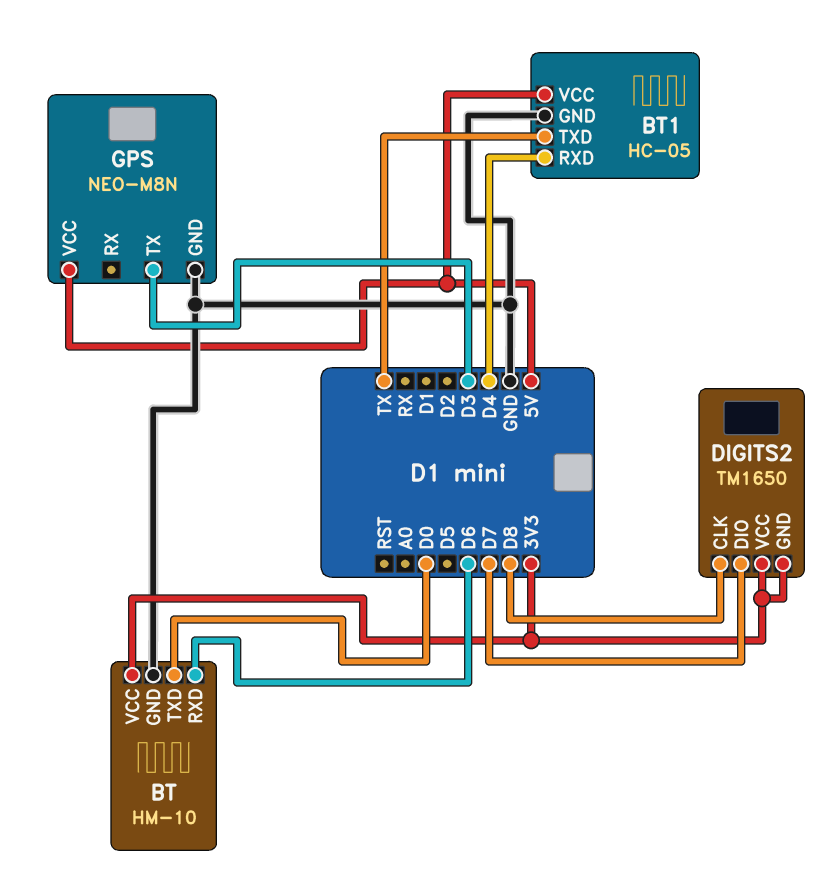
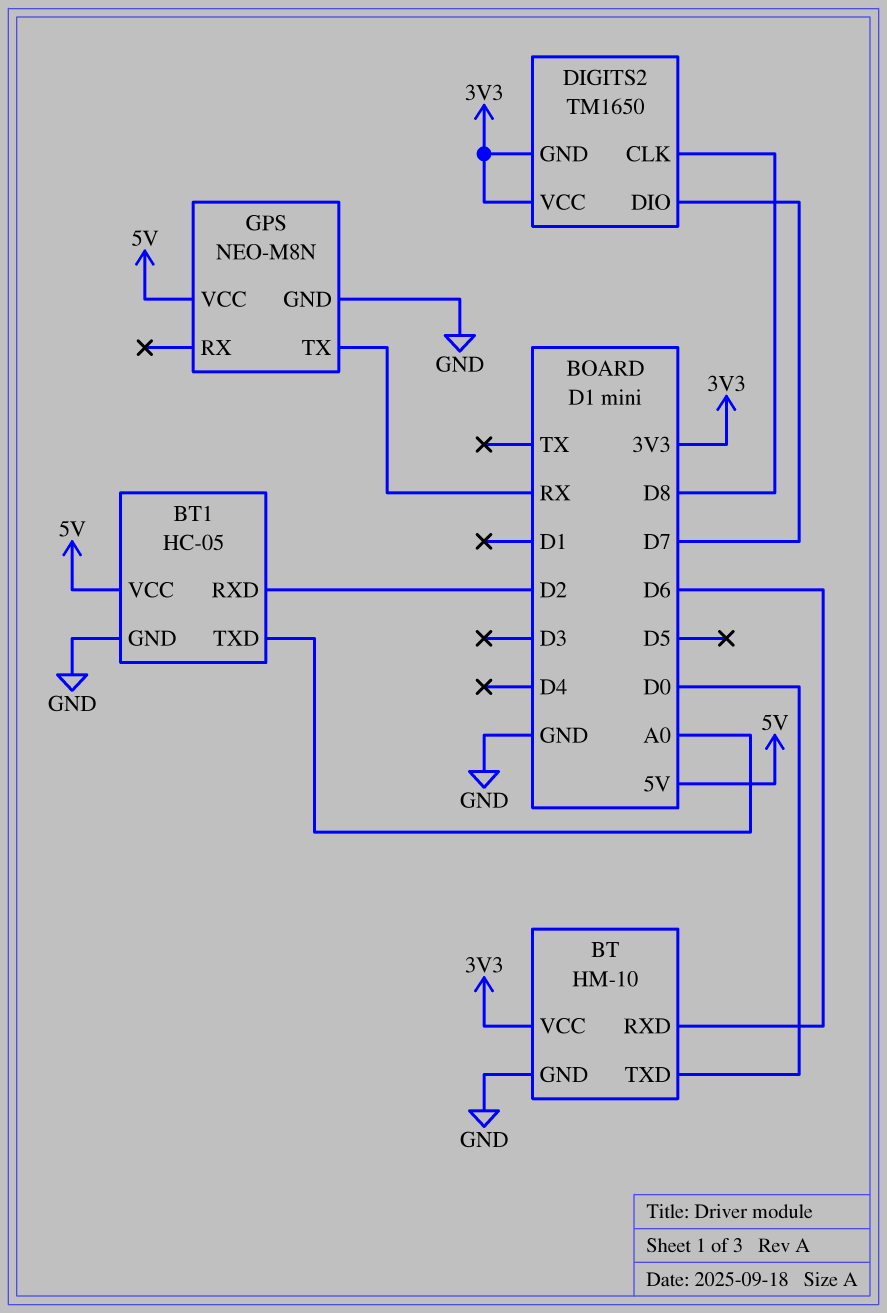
BT1 pin RXD: D4 -> D2
BT1 pin TXD: TX -> A0
GPS pin TX: D3 -> RX

